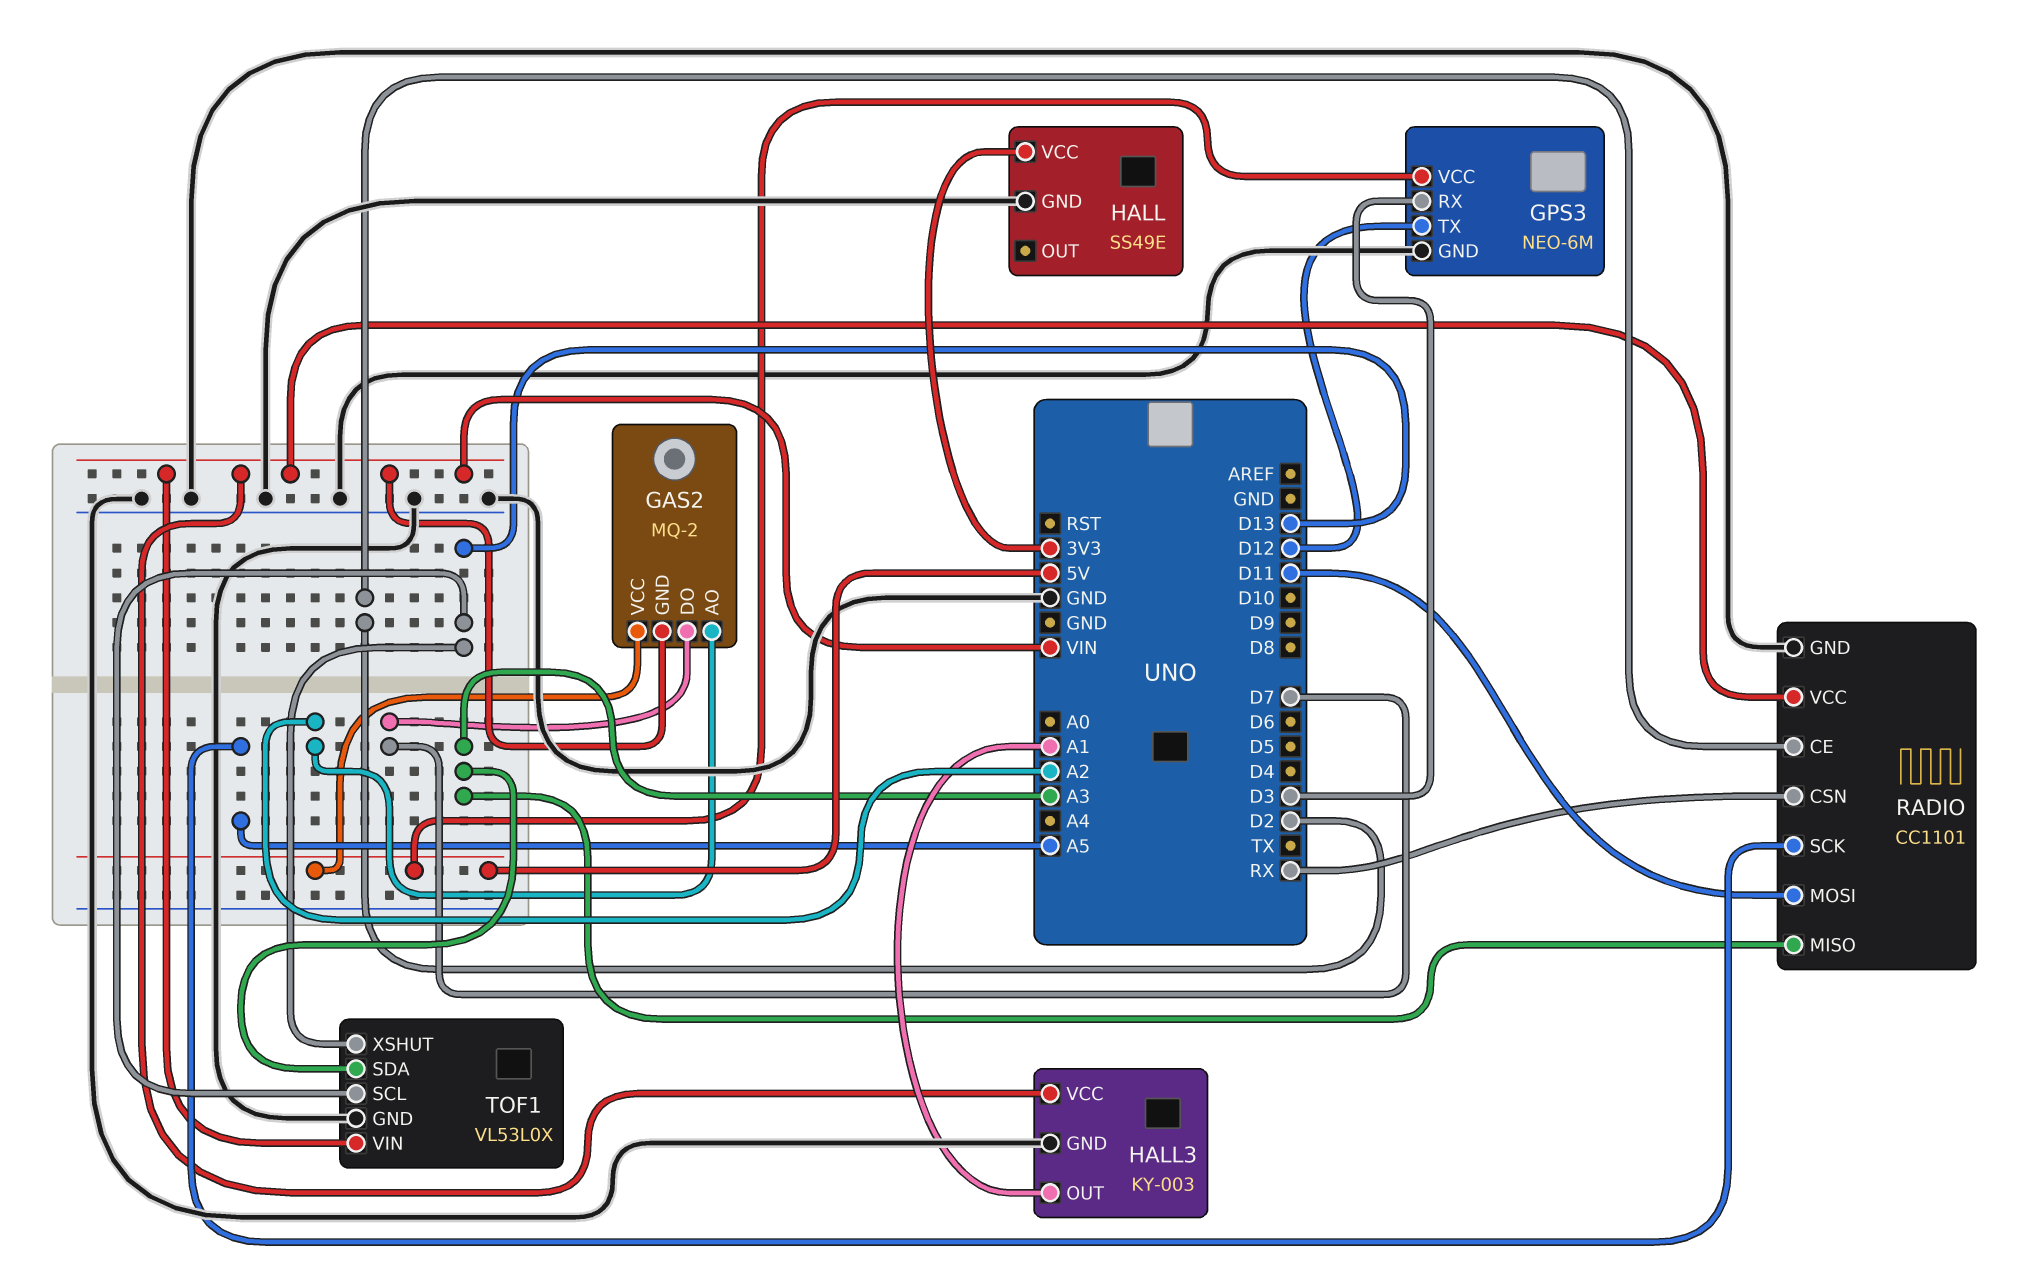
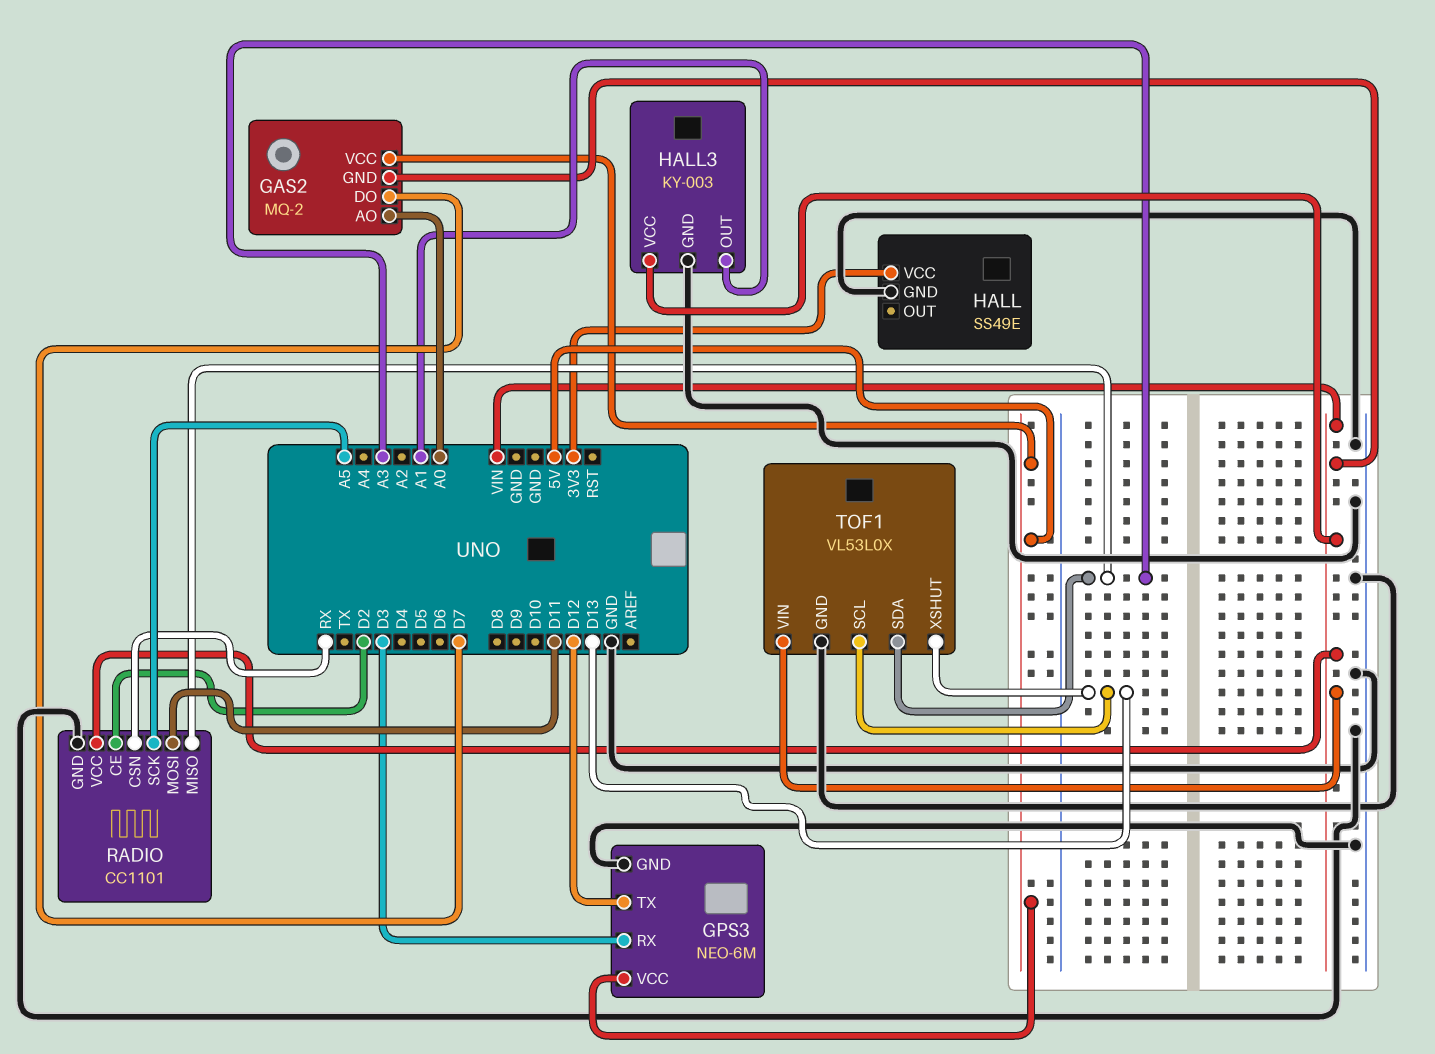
GAS2 pin AO: A2 -> A0

